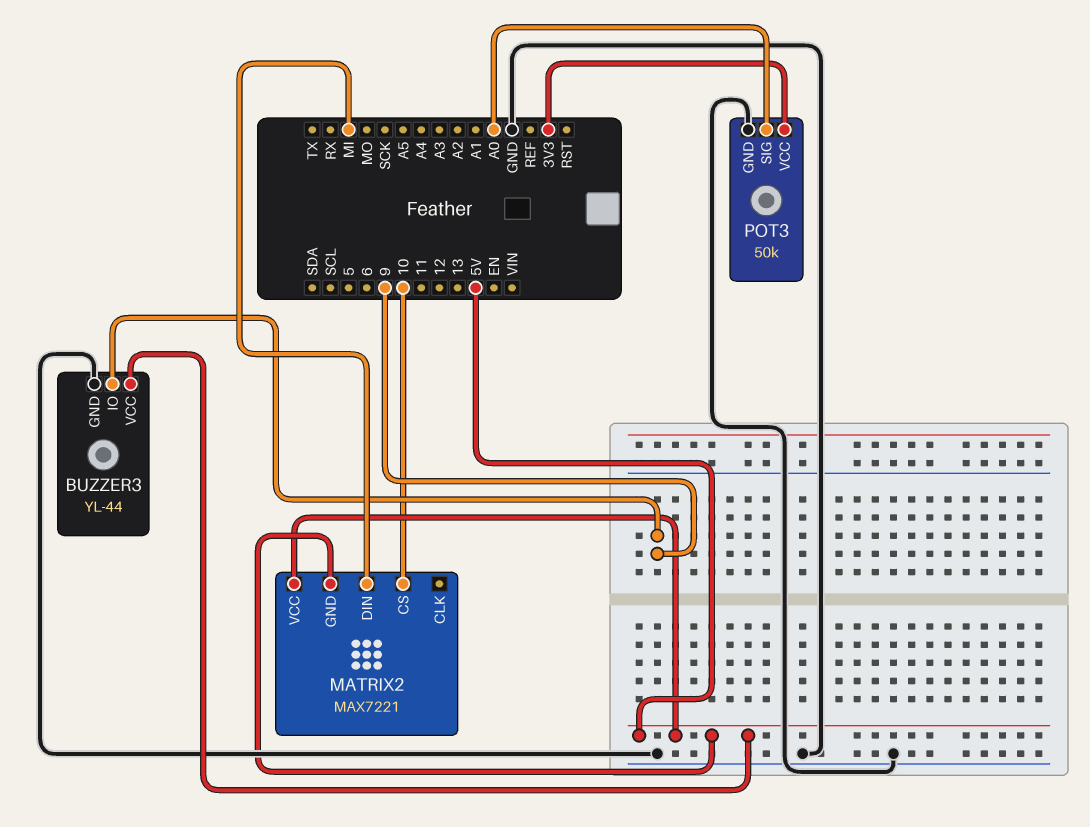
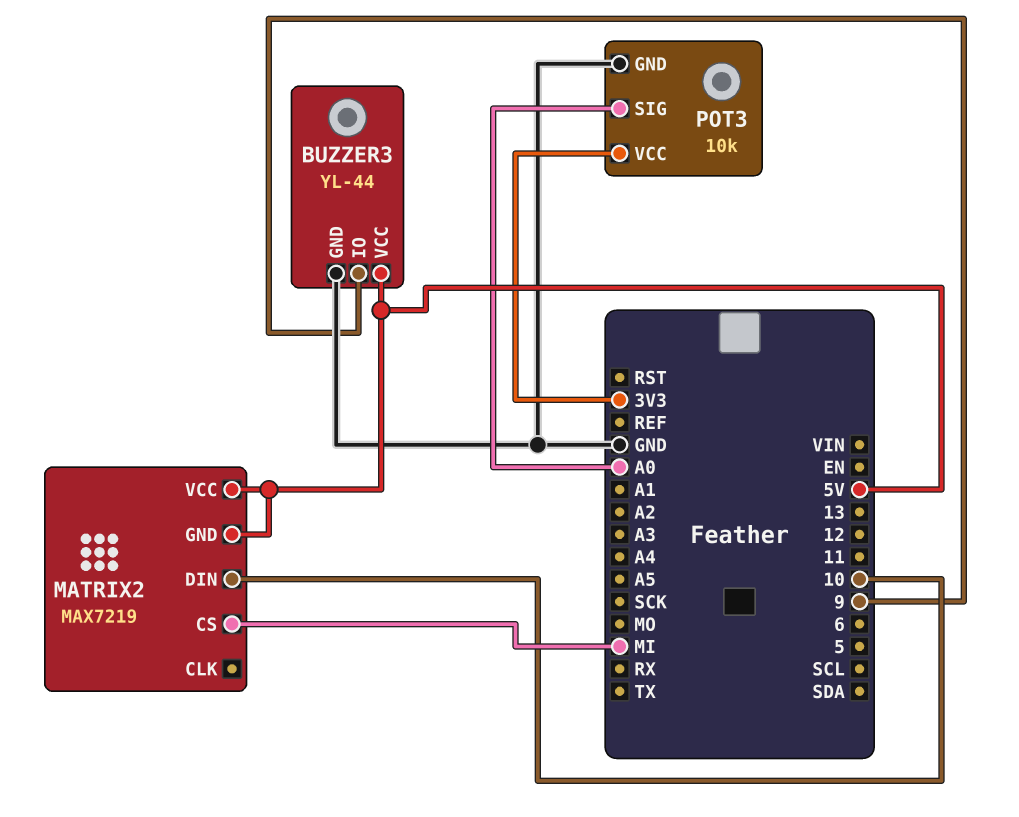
MATRIX2: MAX7221 -> MAX7219
MATRIX2 pin CS: 10 -> MI
MATRIX2 pin DIN: MI -> 10
POT3: 50k -> 10k

